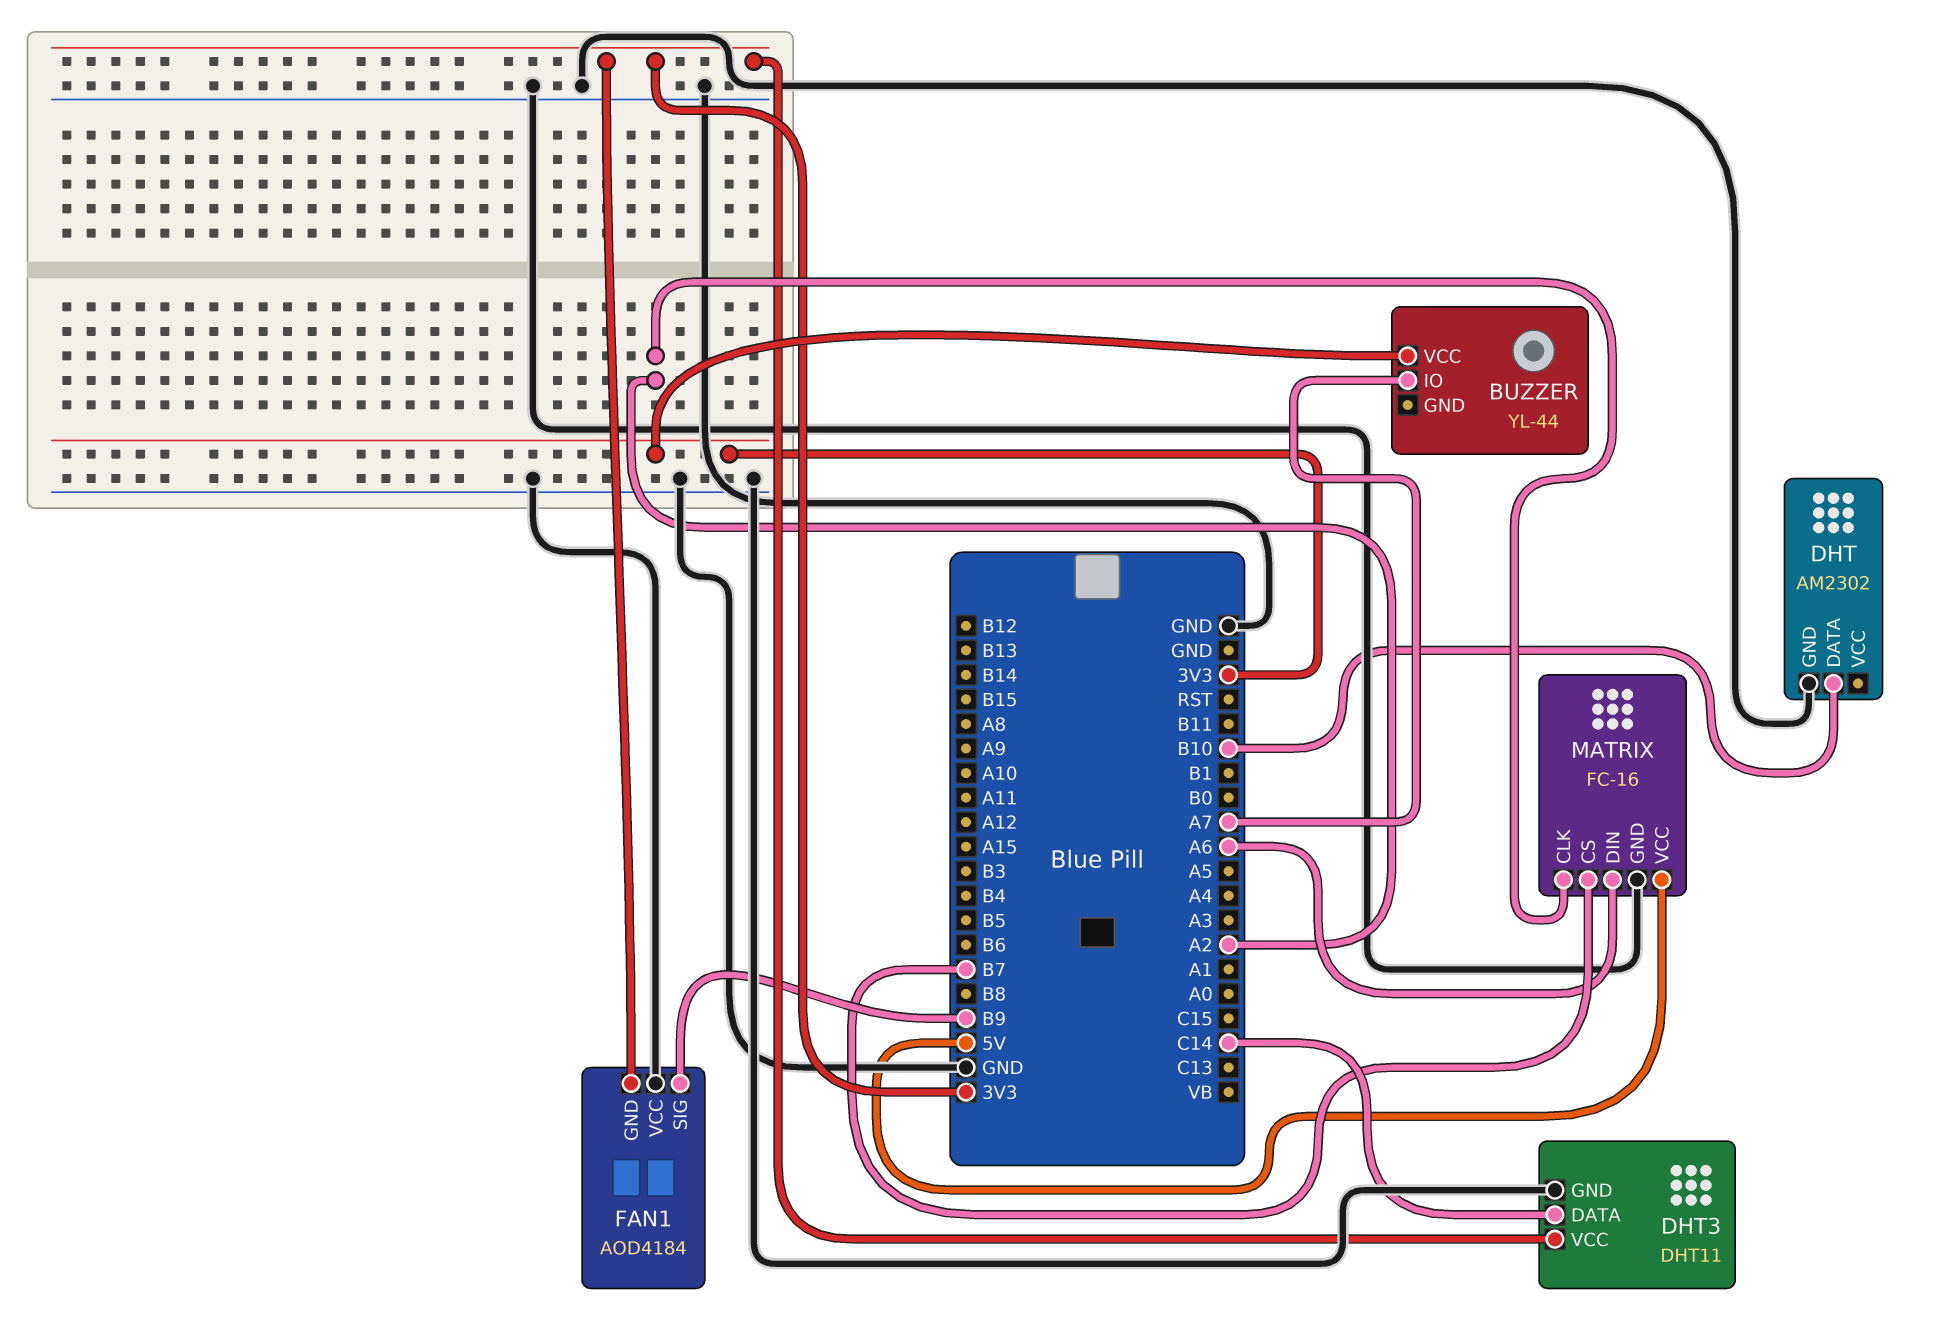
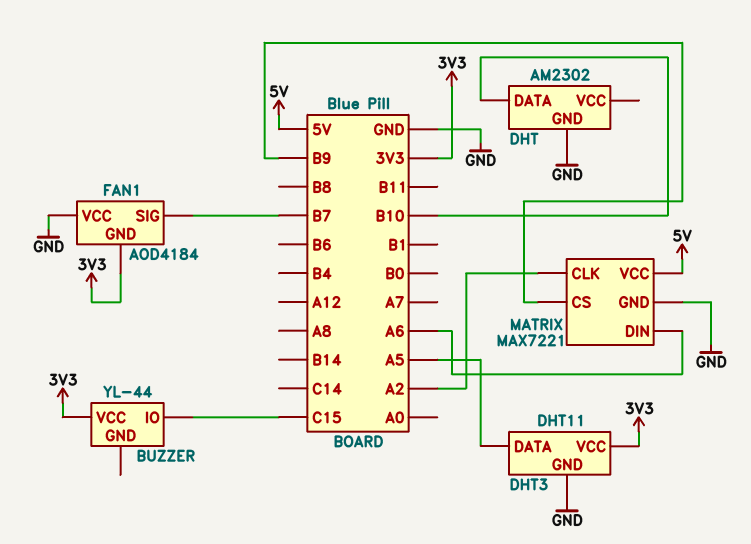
BUZZER pin IO: A7 -> C15
DHT3 pin DATA: C14 -> A5
FAN1 pin SIG: B9 -> B7
MATRIX: FC-16 -> MAX7221
MATRIX pin CS: B7 -> B9

